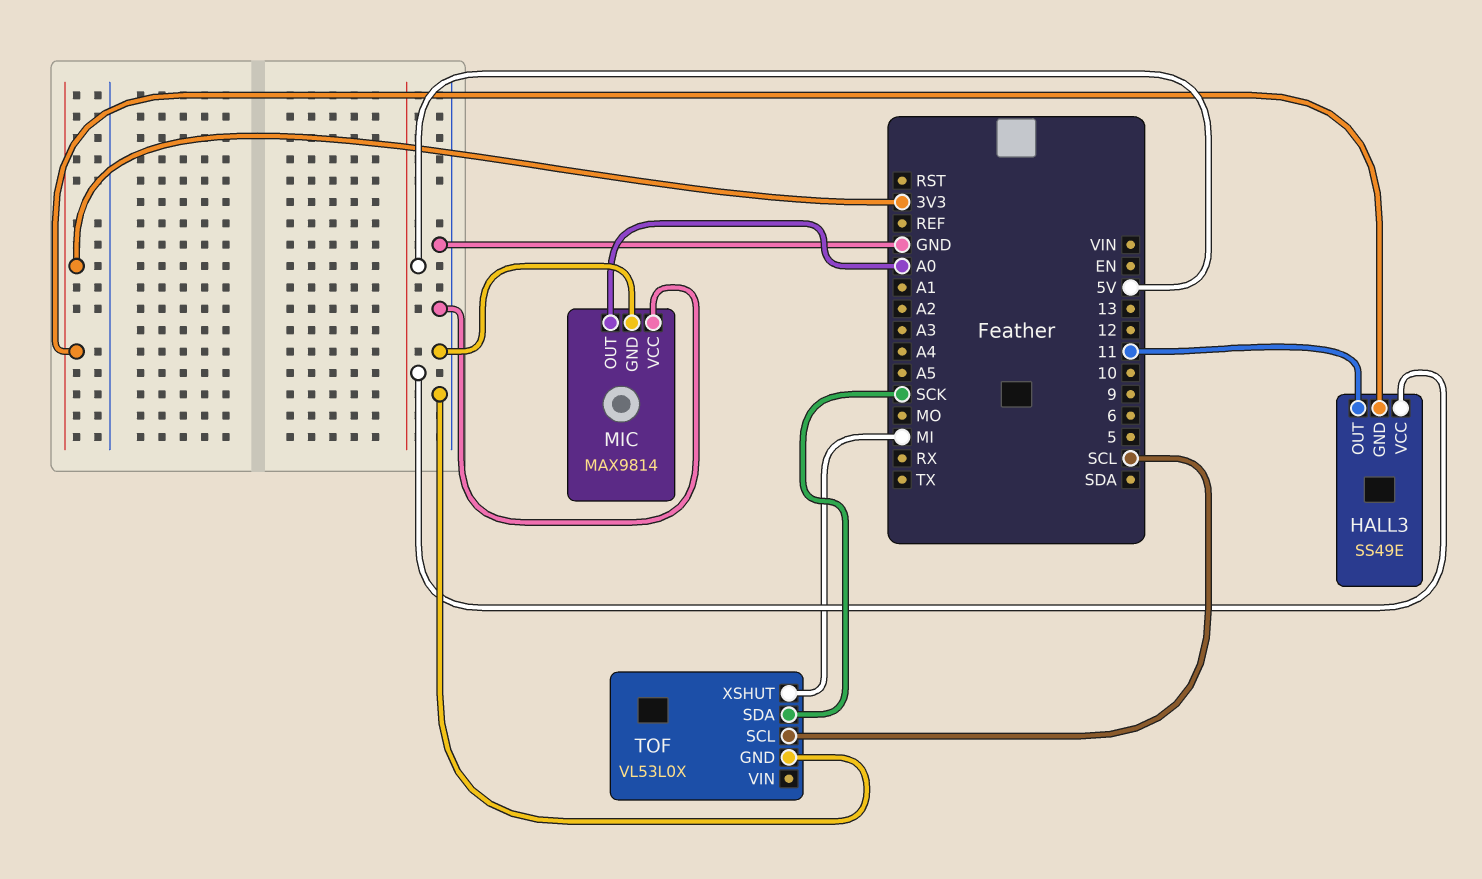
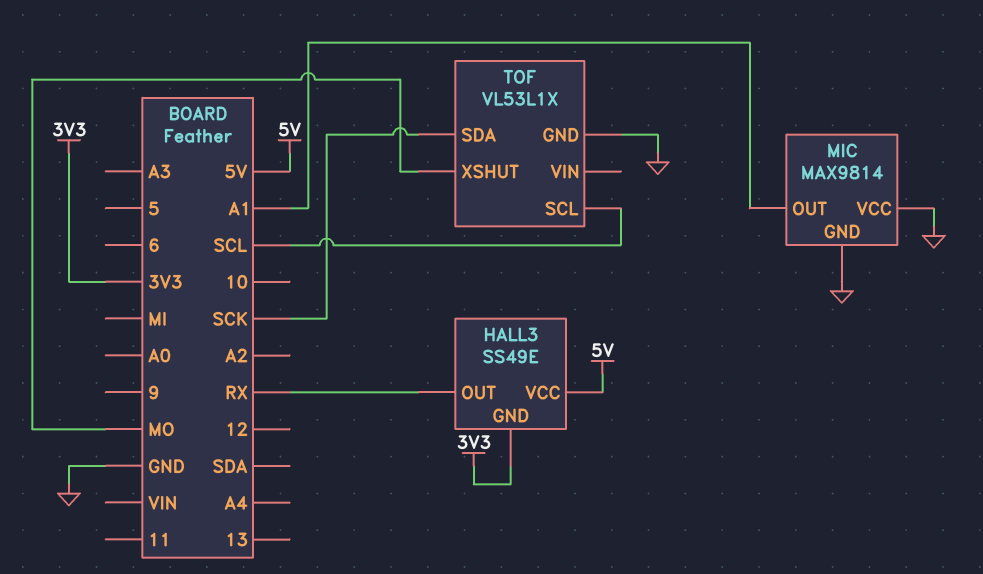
HALL3 pin OUT: 11 -> RX
MIC pin OUT: A0 -> A1
TOF: VL53L0X -> VL53L1X
TOF pin XSHUT: MI -> MO

